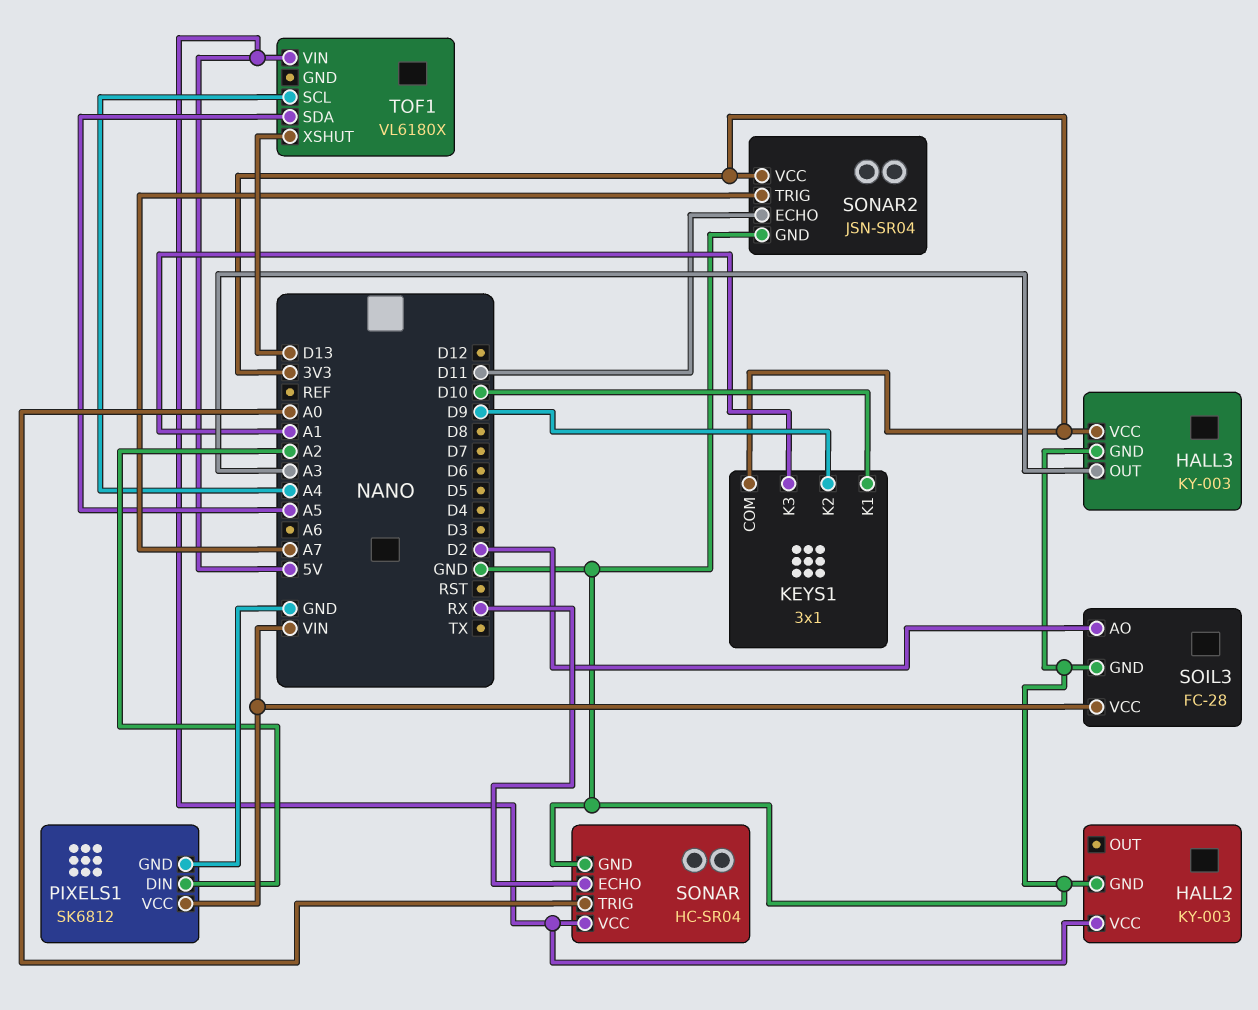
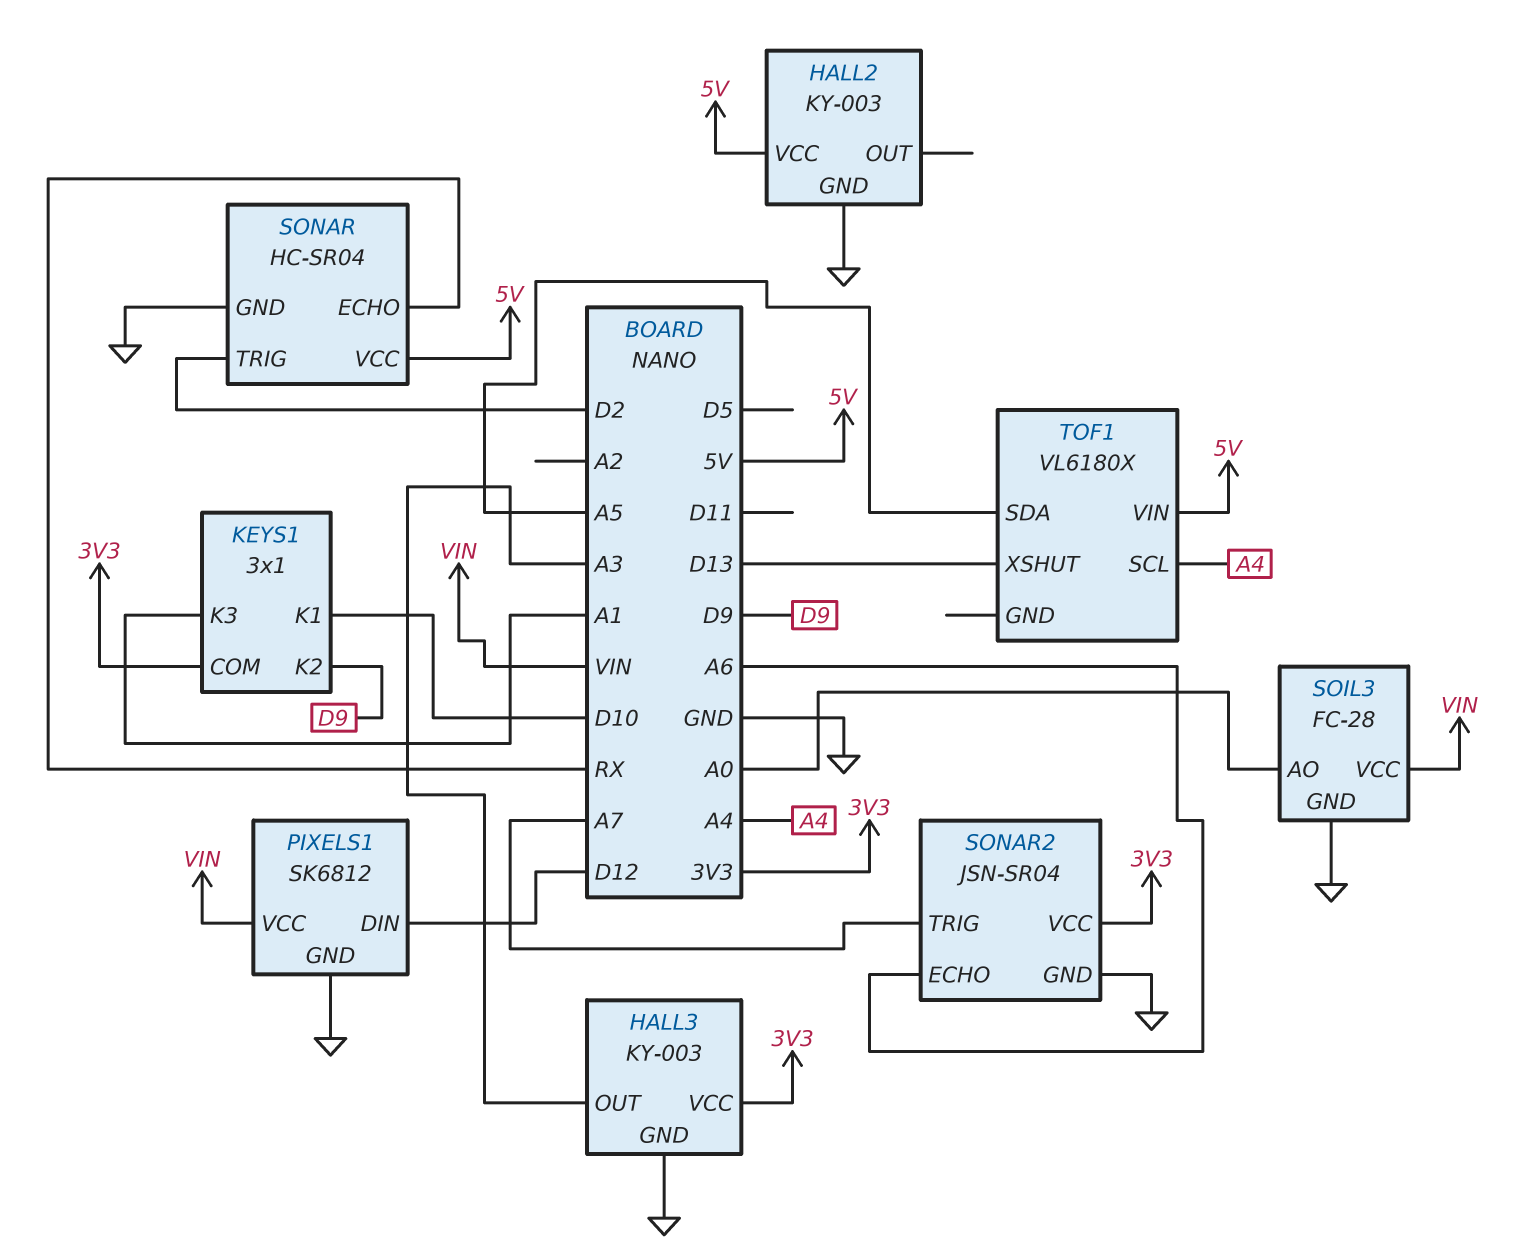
PIXELS1 pin DIN: A2 -> D12
SOIL3 pin AO: D2 -> A0
SONAR pin TRIG: A0 -> D2
SONAR2 pin ECHO: D11 -> A6

